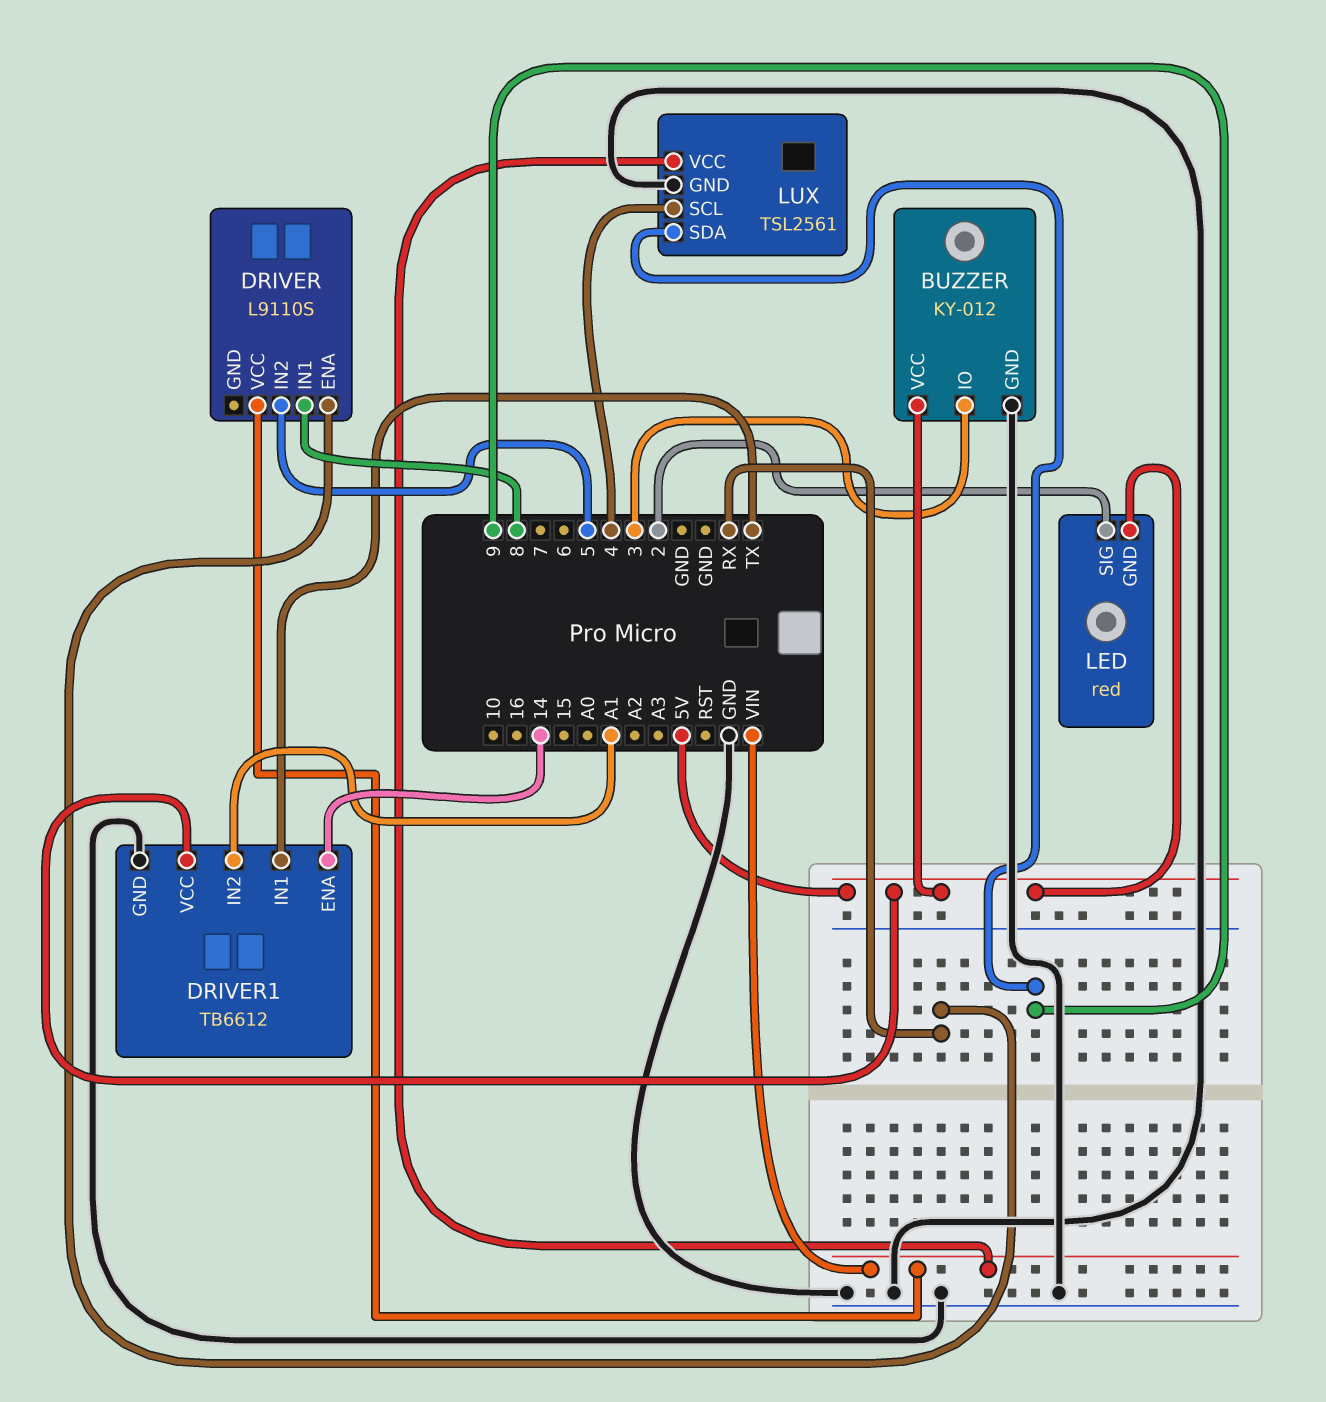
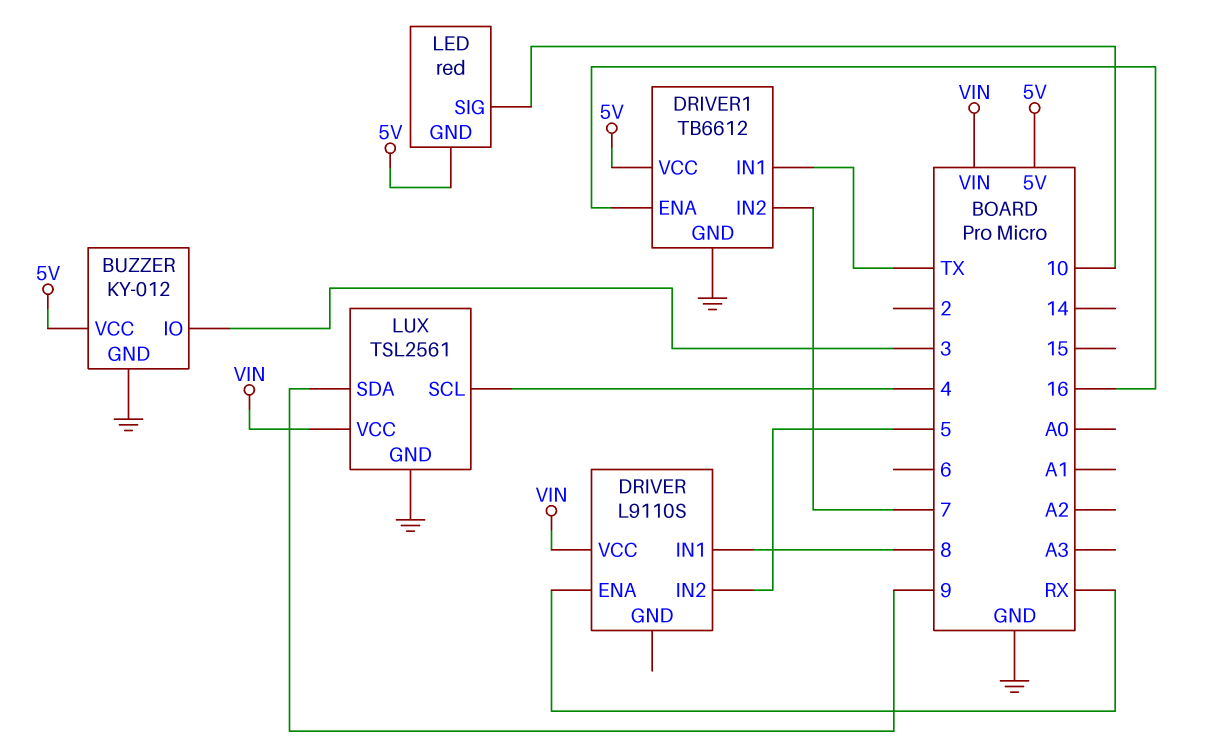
DRIVER1 pin ENA: 14 -> 16
DRIVER1 pin IN2: A1 -> 7
LED pin SIG: 2 -> 10

